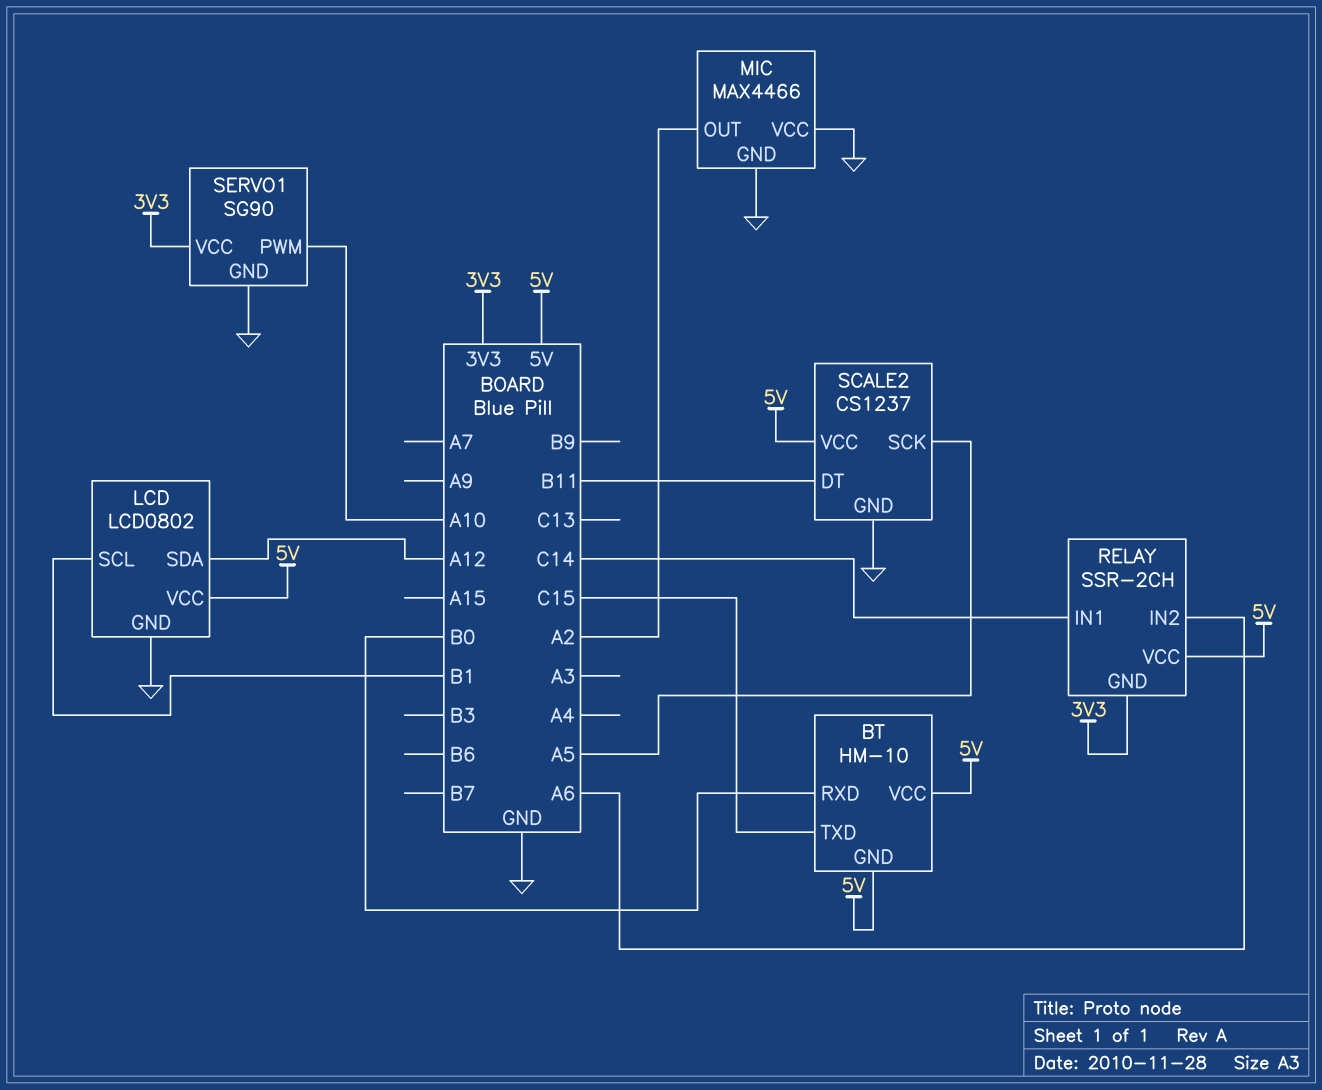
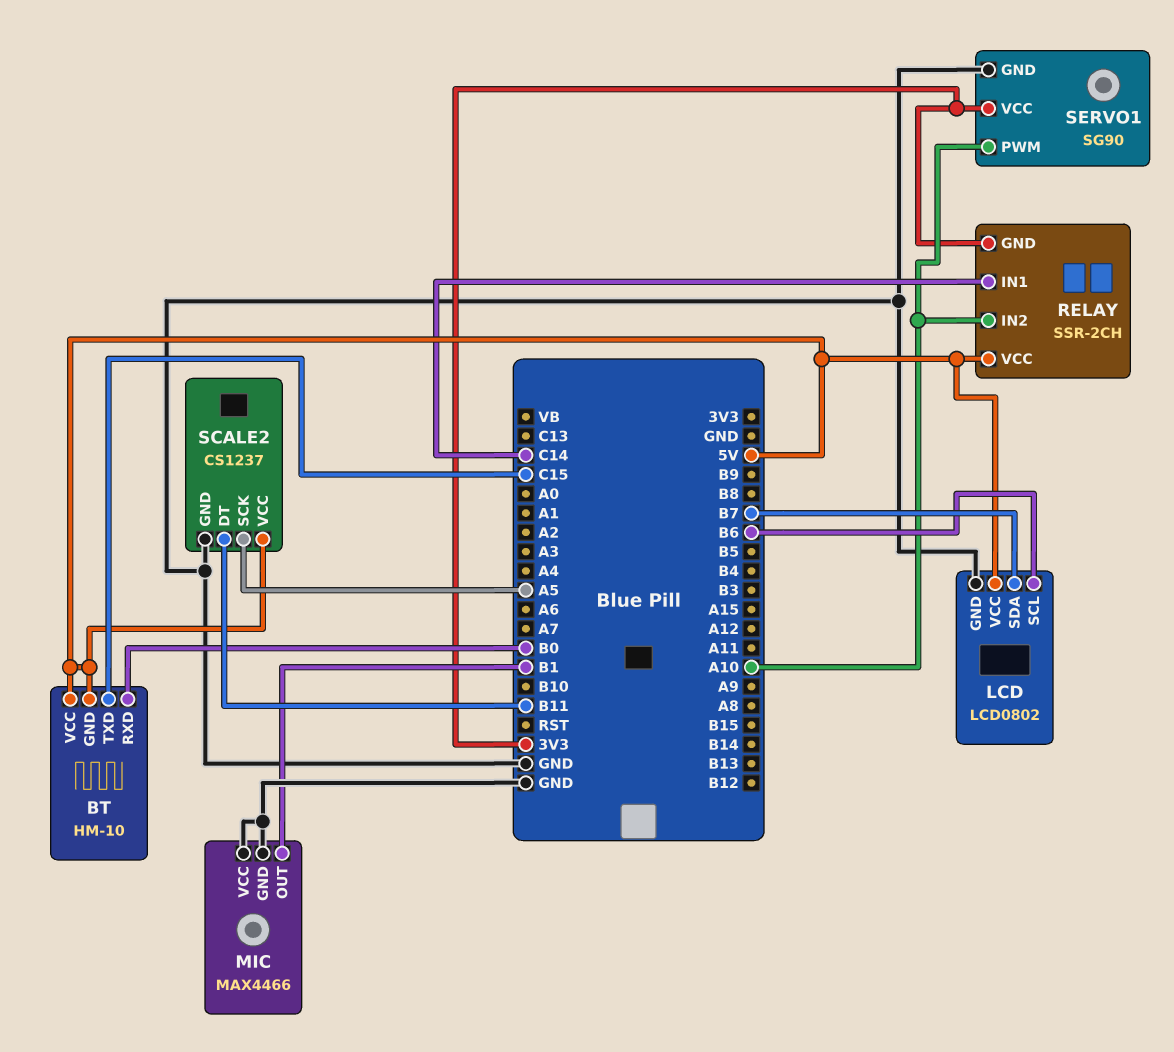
LCD pin SCL: B1 -> B6
LCD pin SDA: A12 -> B7
MIC pin OUT: A2 -> B1
RELAY pin IN2: A6 -> A10

